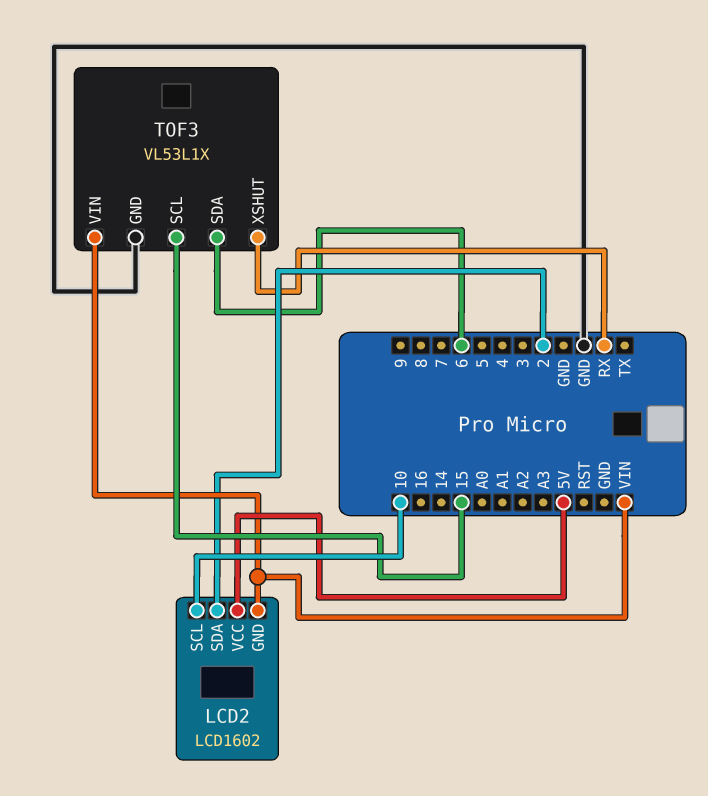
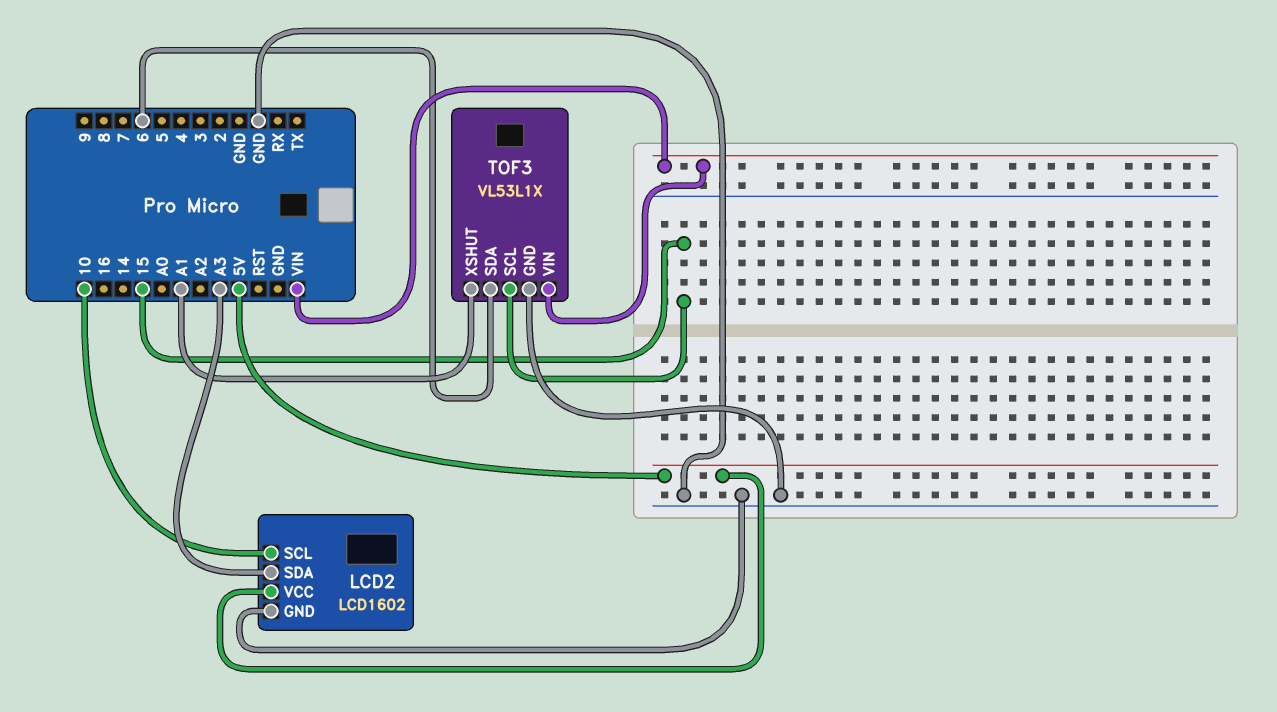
LCD2 pin GND: VIN -> GND
LCD2 pin SDA: 2 -> A3
TOF3 pin XSHUT: RX -> A1

